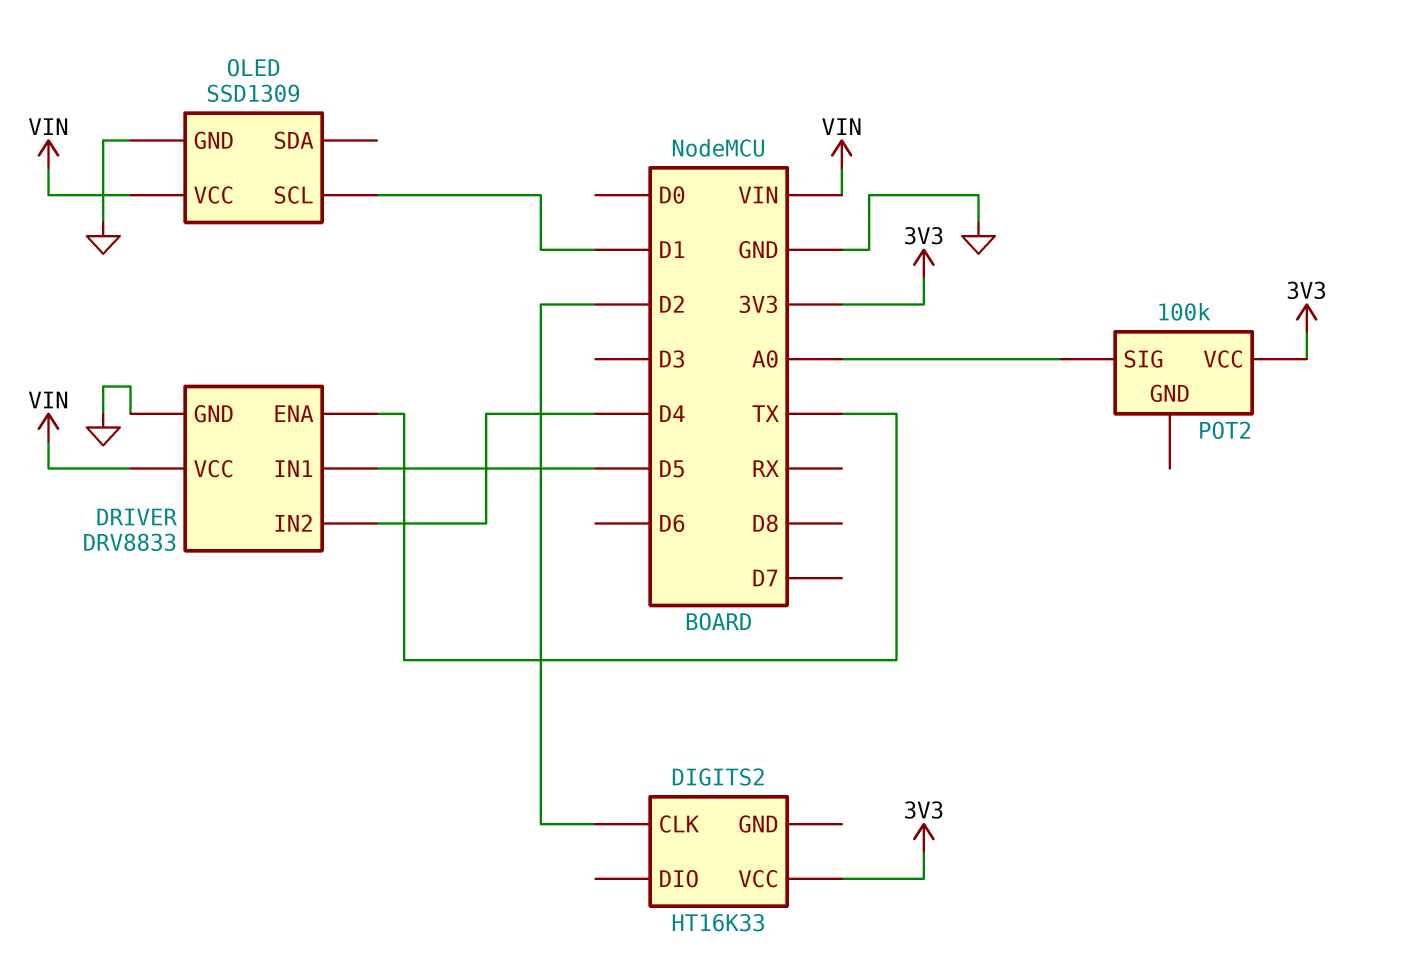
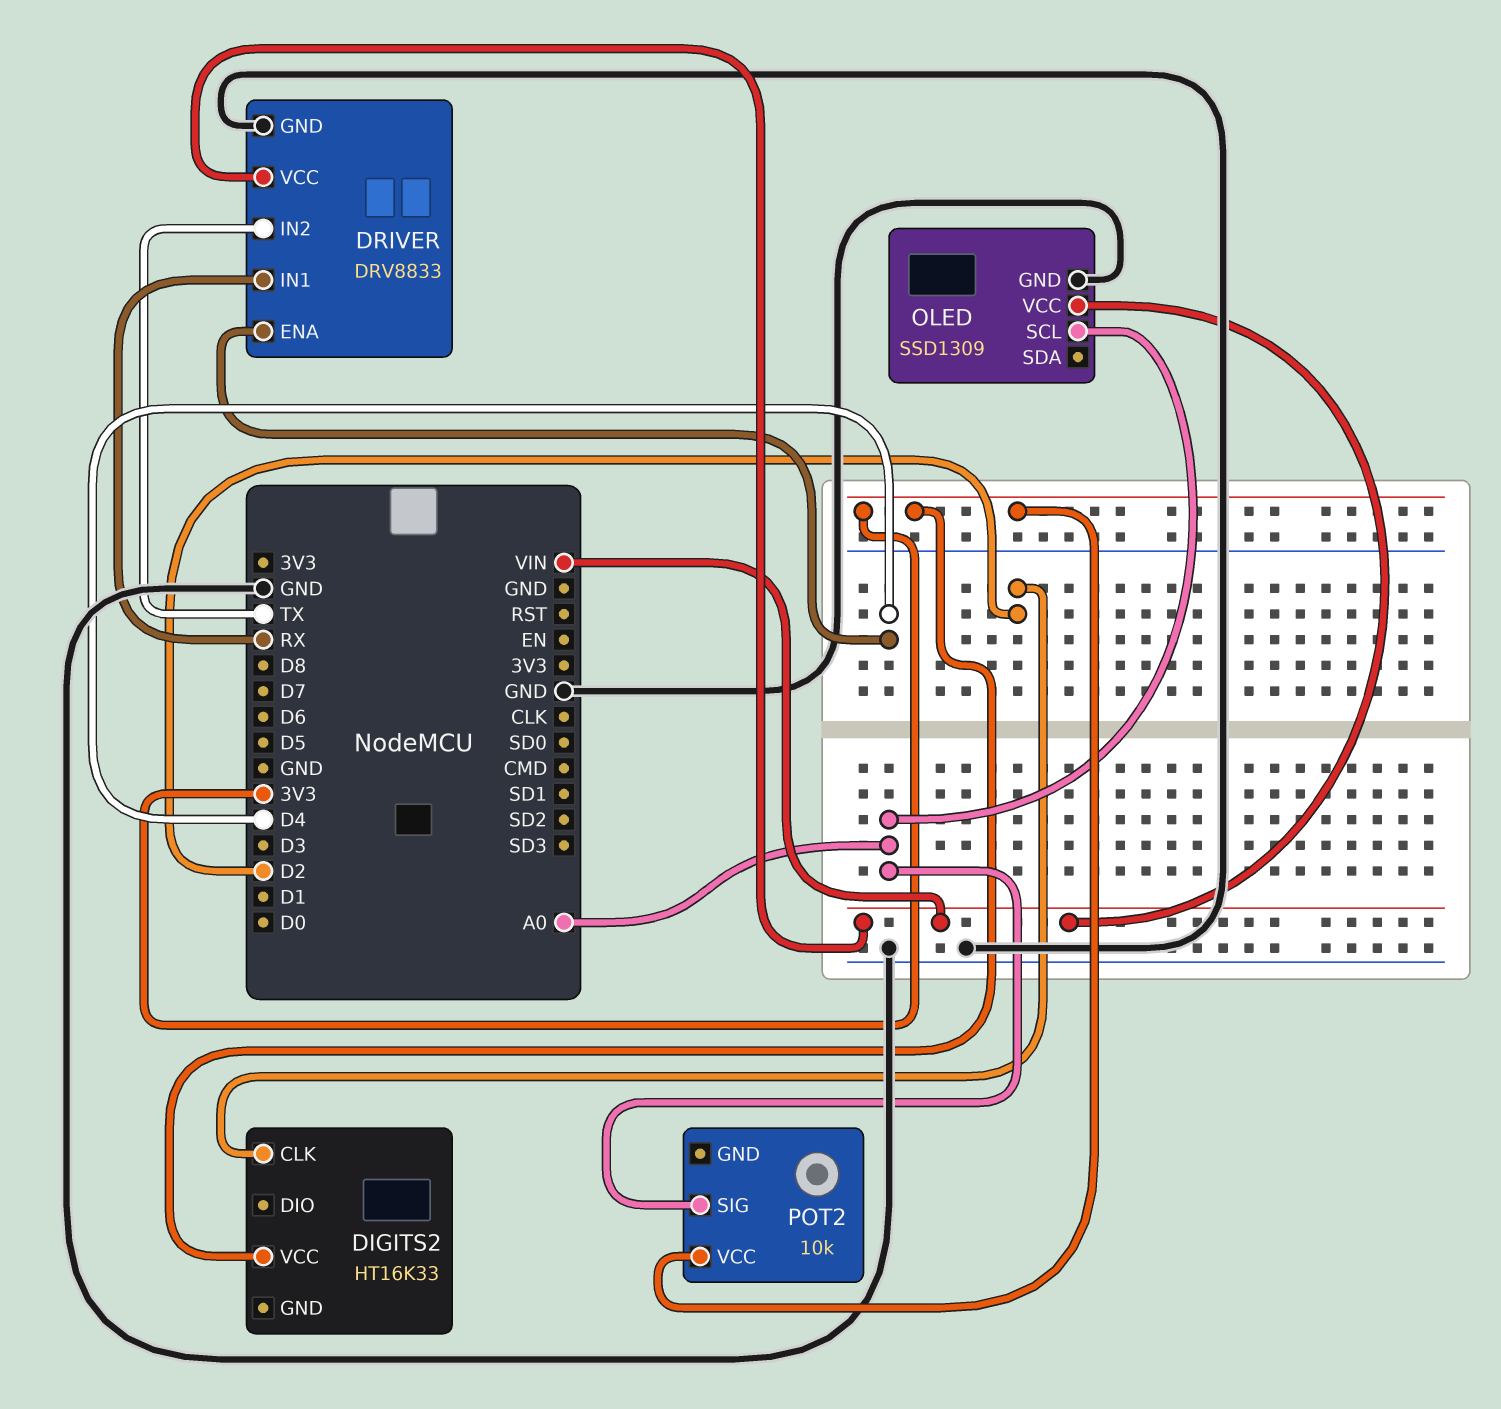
DRIVER pin ENA: TX -> D4
DRIVER pin IN1: D5 -> RX
DRIVER pin IN2: D4 -> TX
OLED pin SCL: D1 -> A0
POT2: 100k -> 10k

